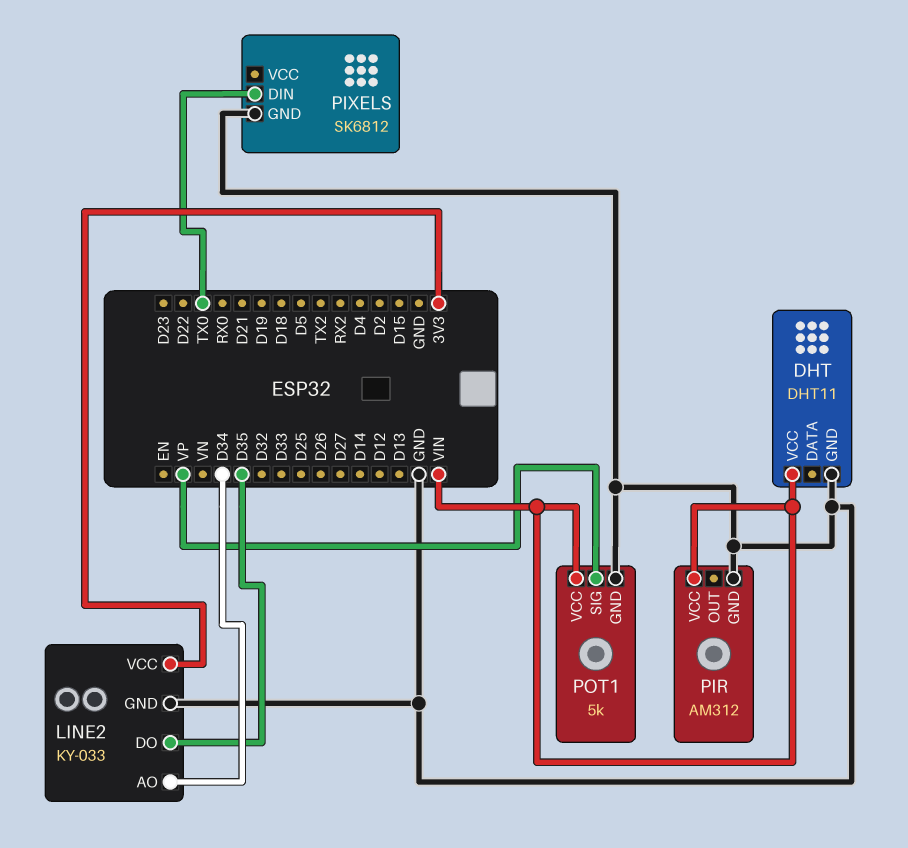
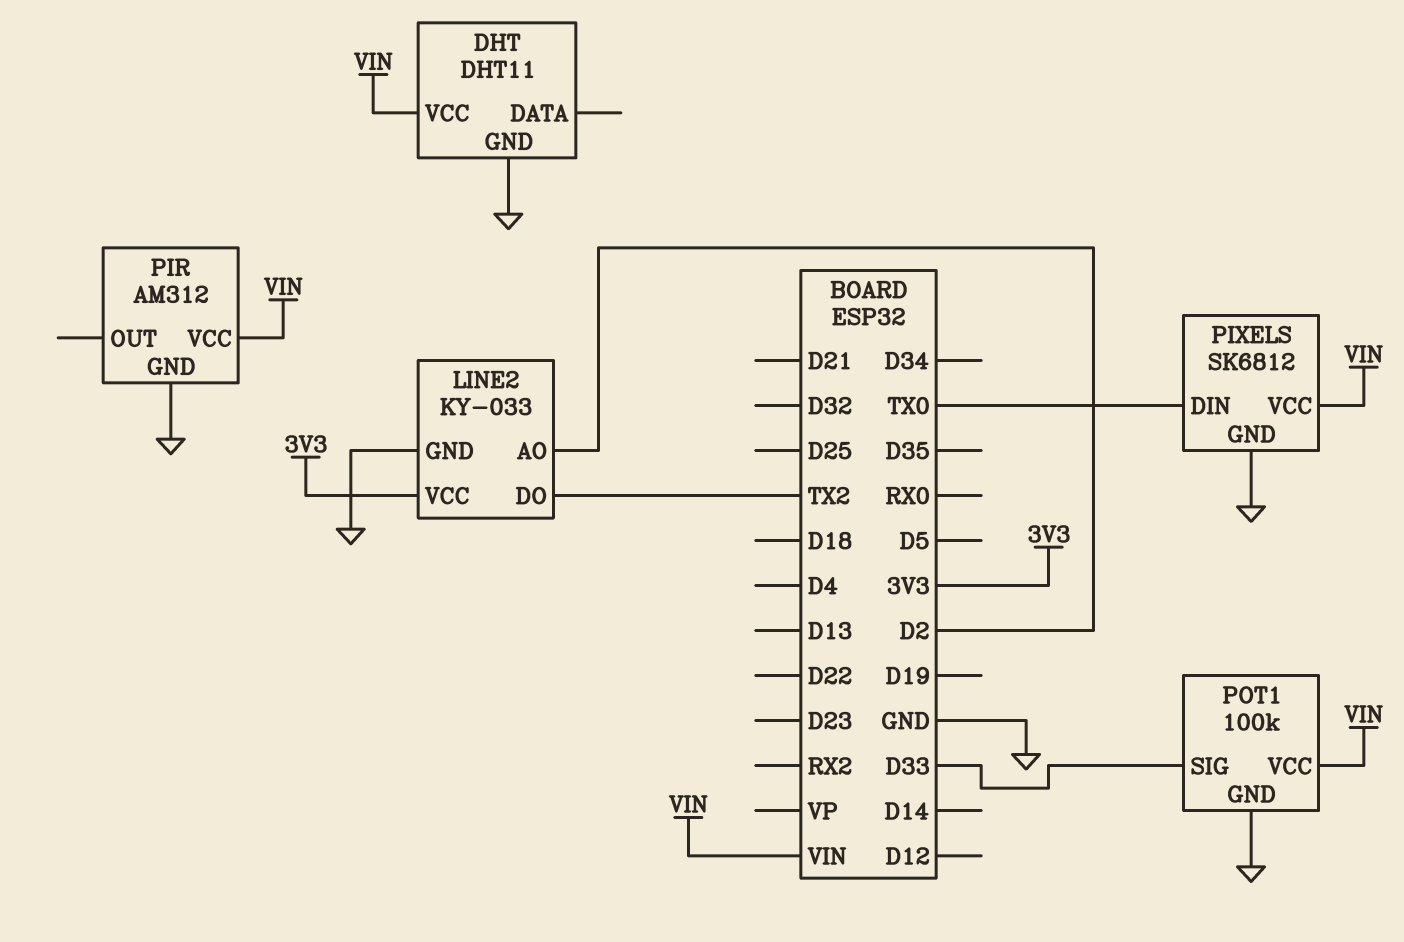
LINE2 pin AO: D34 -> D2
LINE2 pin DO: D35 -> TX2
PIXELS pin VCC: none -> VIN
POT1: 5k -> 100k
POT1 pin SIG: VP -> D33

